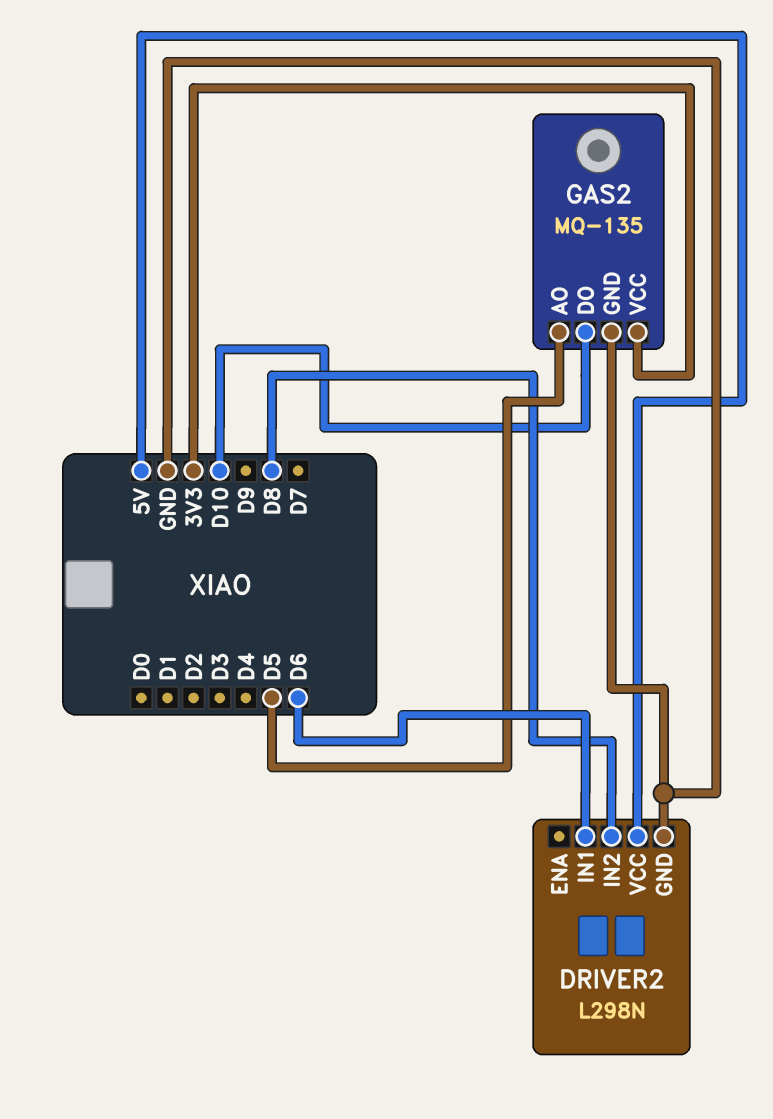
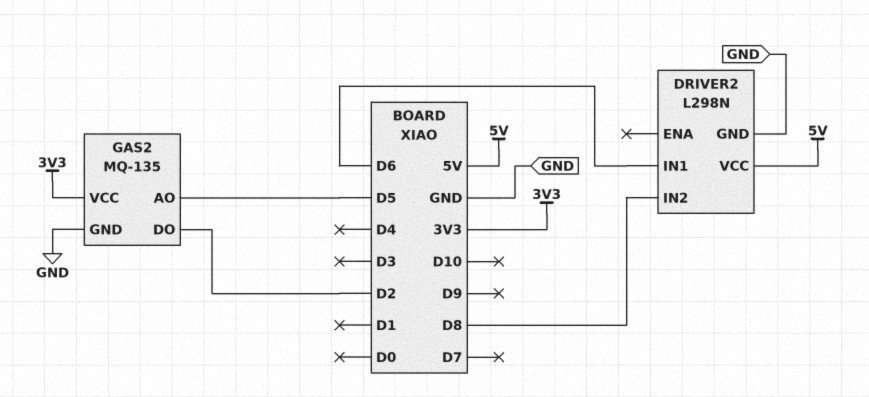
GAS2 pin DO: D10 -> D2

